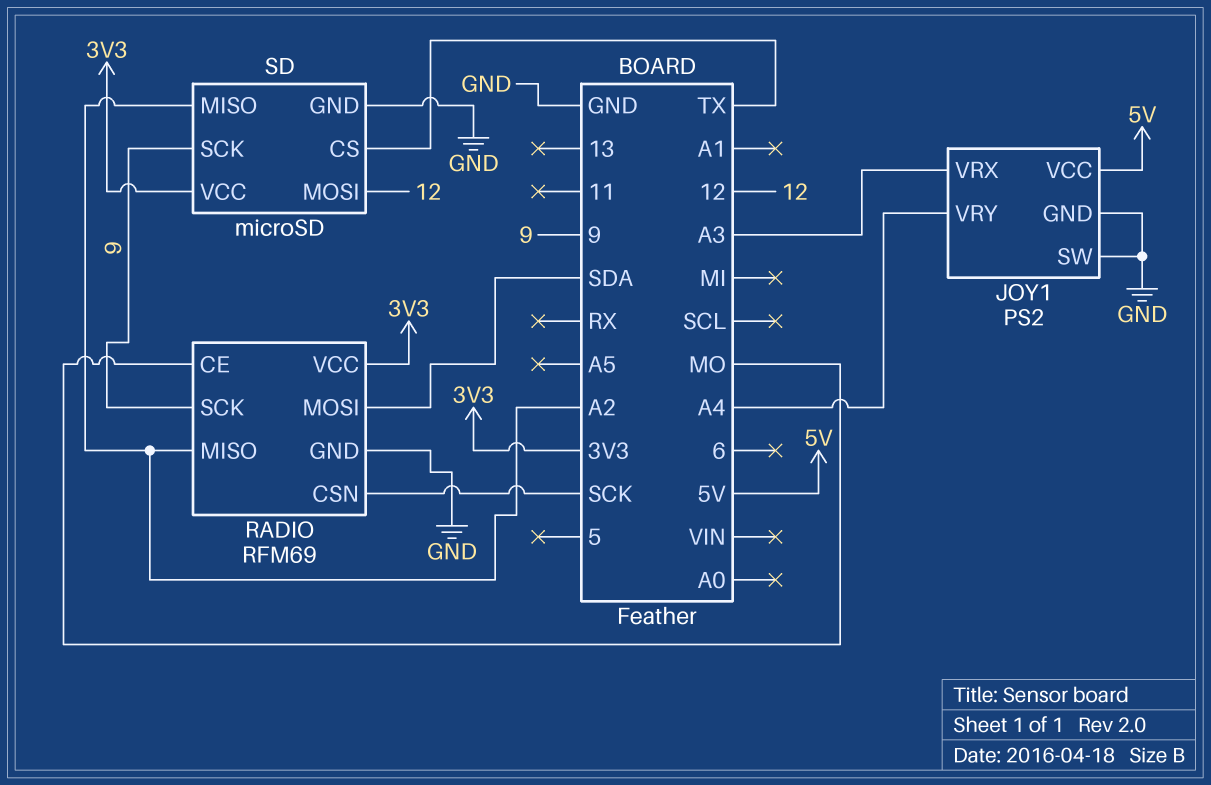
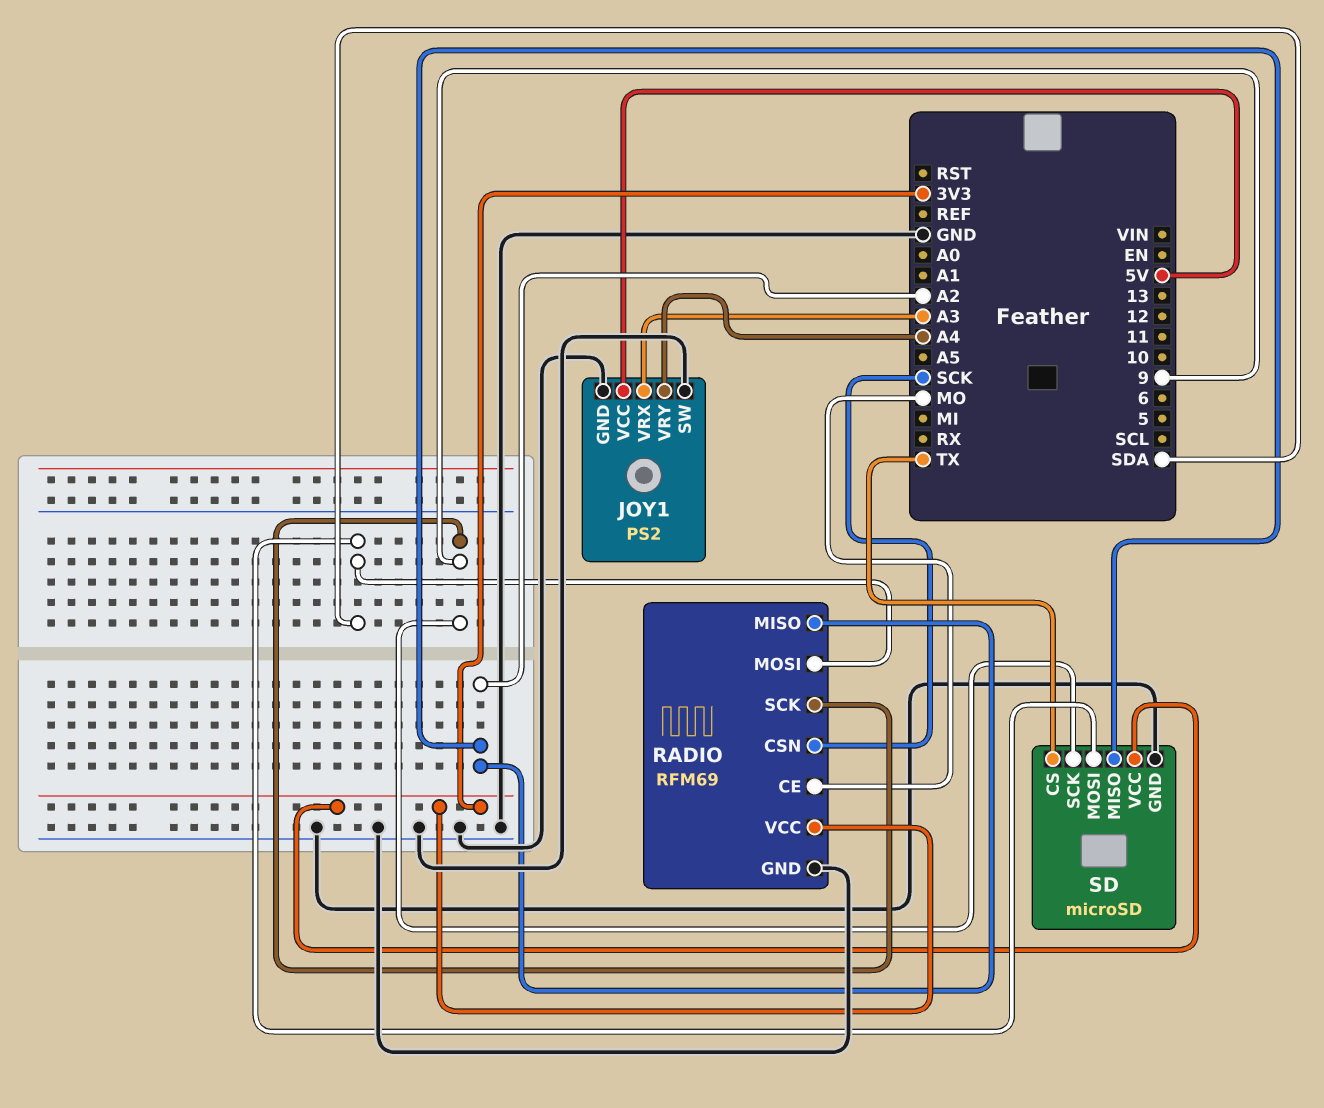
SD pin MOSI: 12 -> SDA

